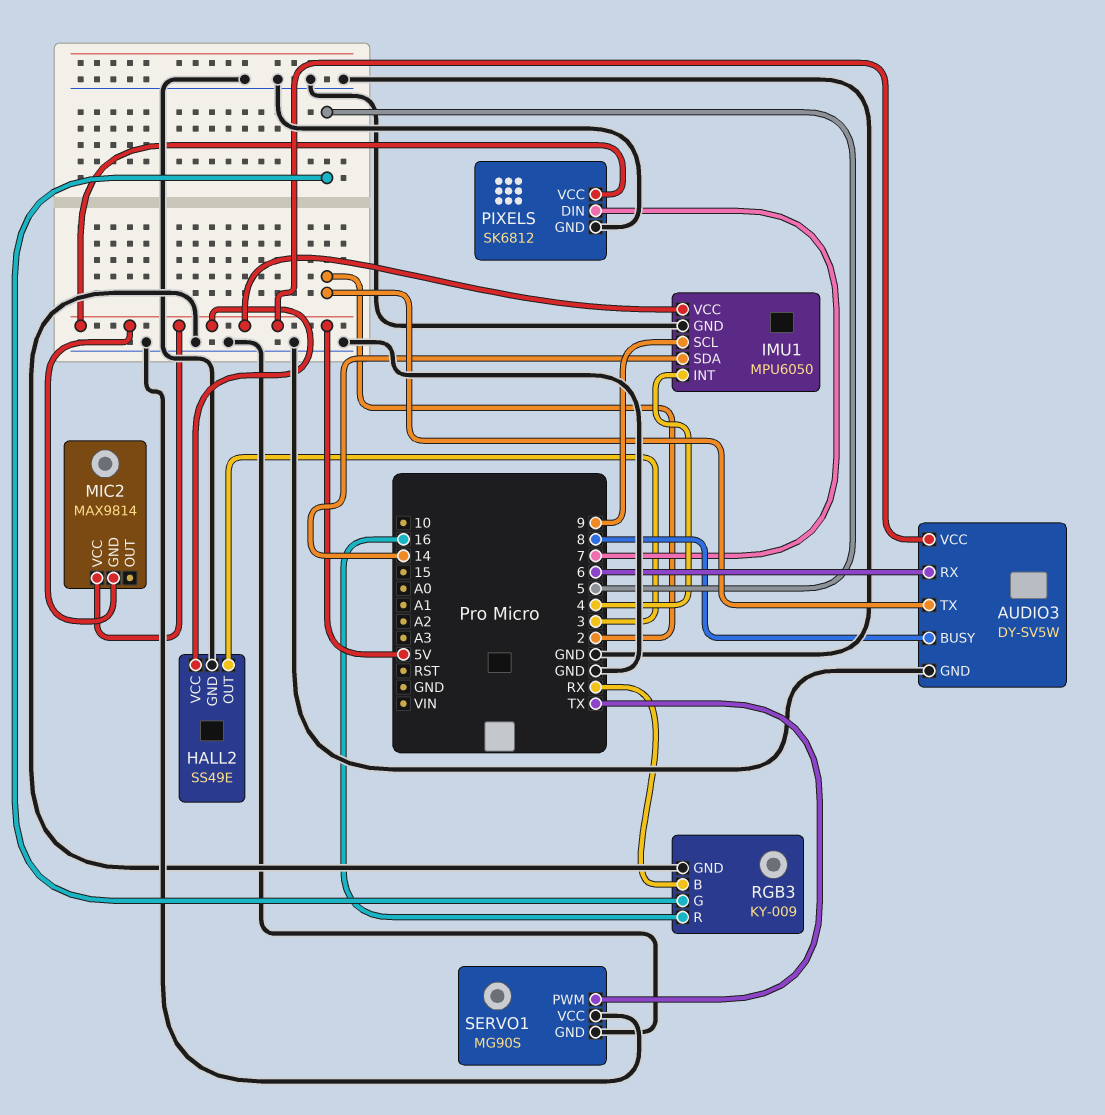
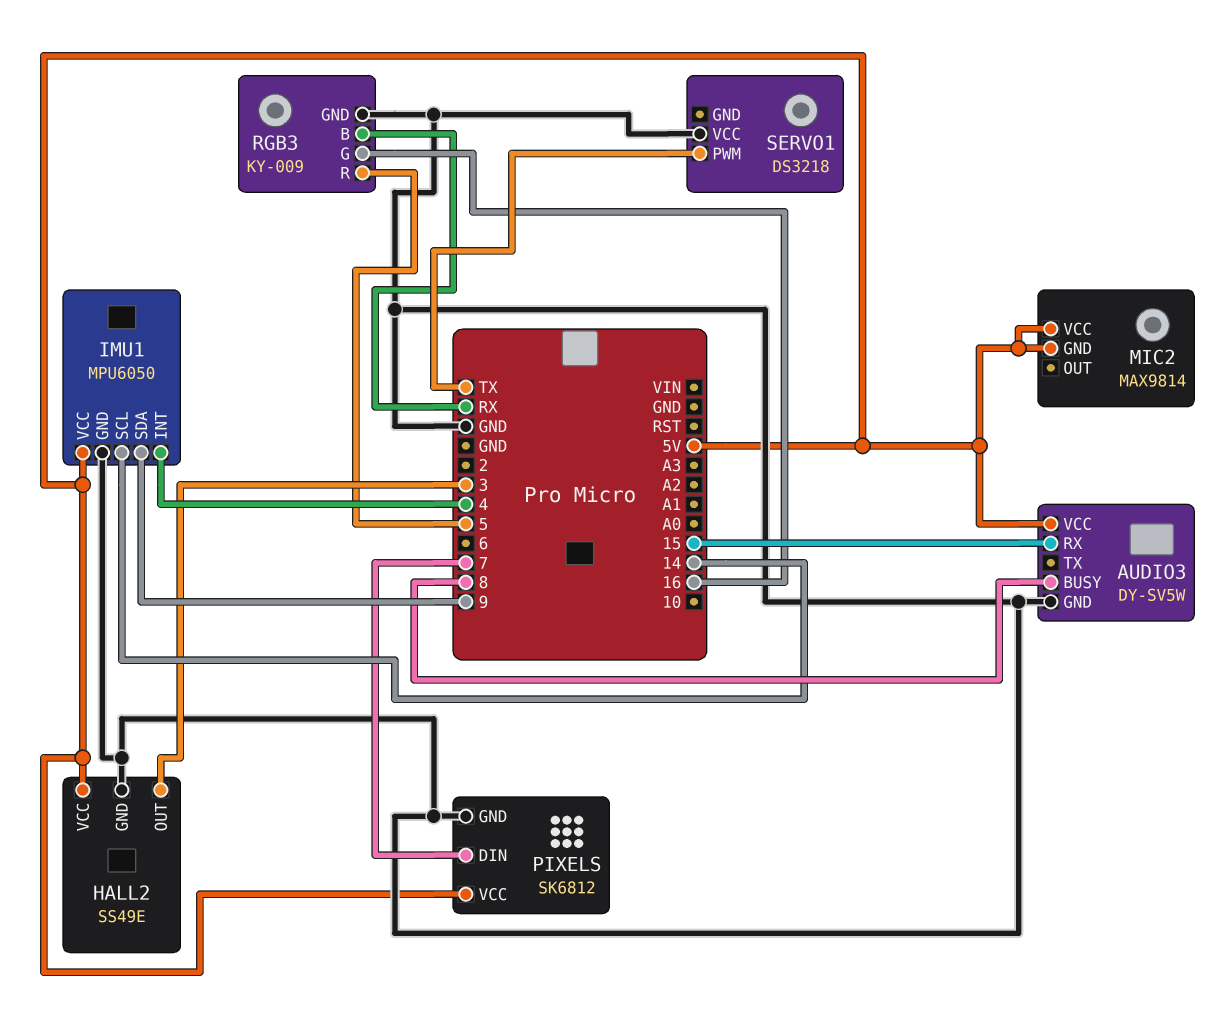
AUDIO3 pin RX: 6 -> 15
AUDIO3 pin TX: 2 -> none
IMU1 pin SCL: 9 -> 14
IMU1 pin SDA: 14 -> 9
RGB3 pin G: 5 -> 16
RGB3 pin R: 16 -> 5
SERVO1: MG90S -> DS3218
SERVO1 pin GND: GND -> none

